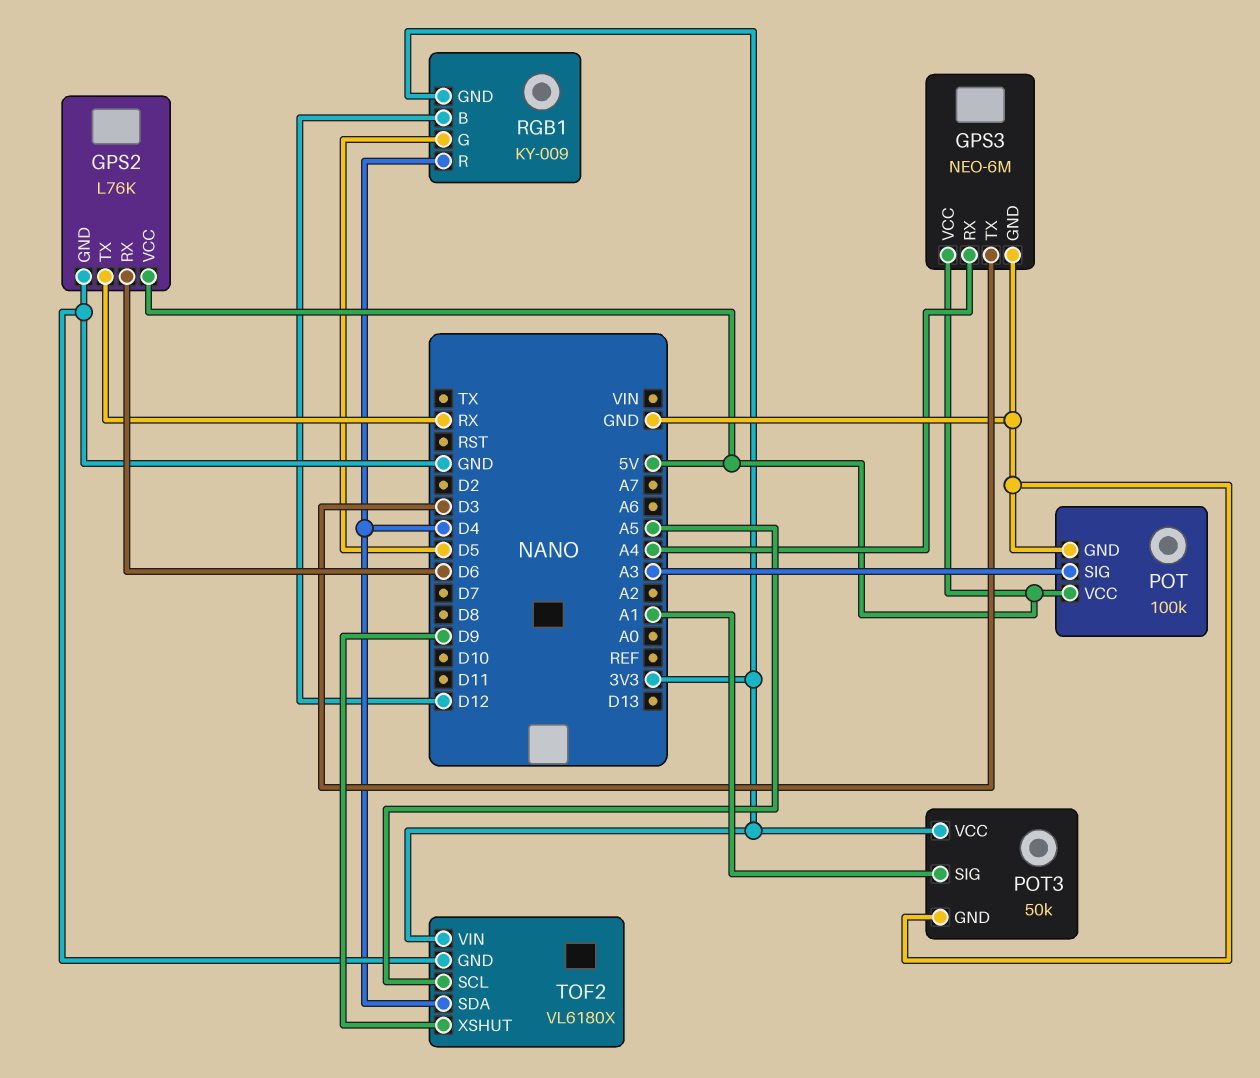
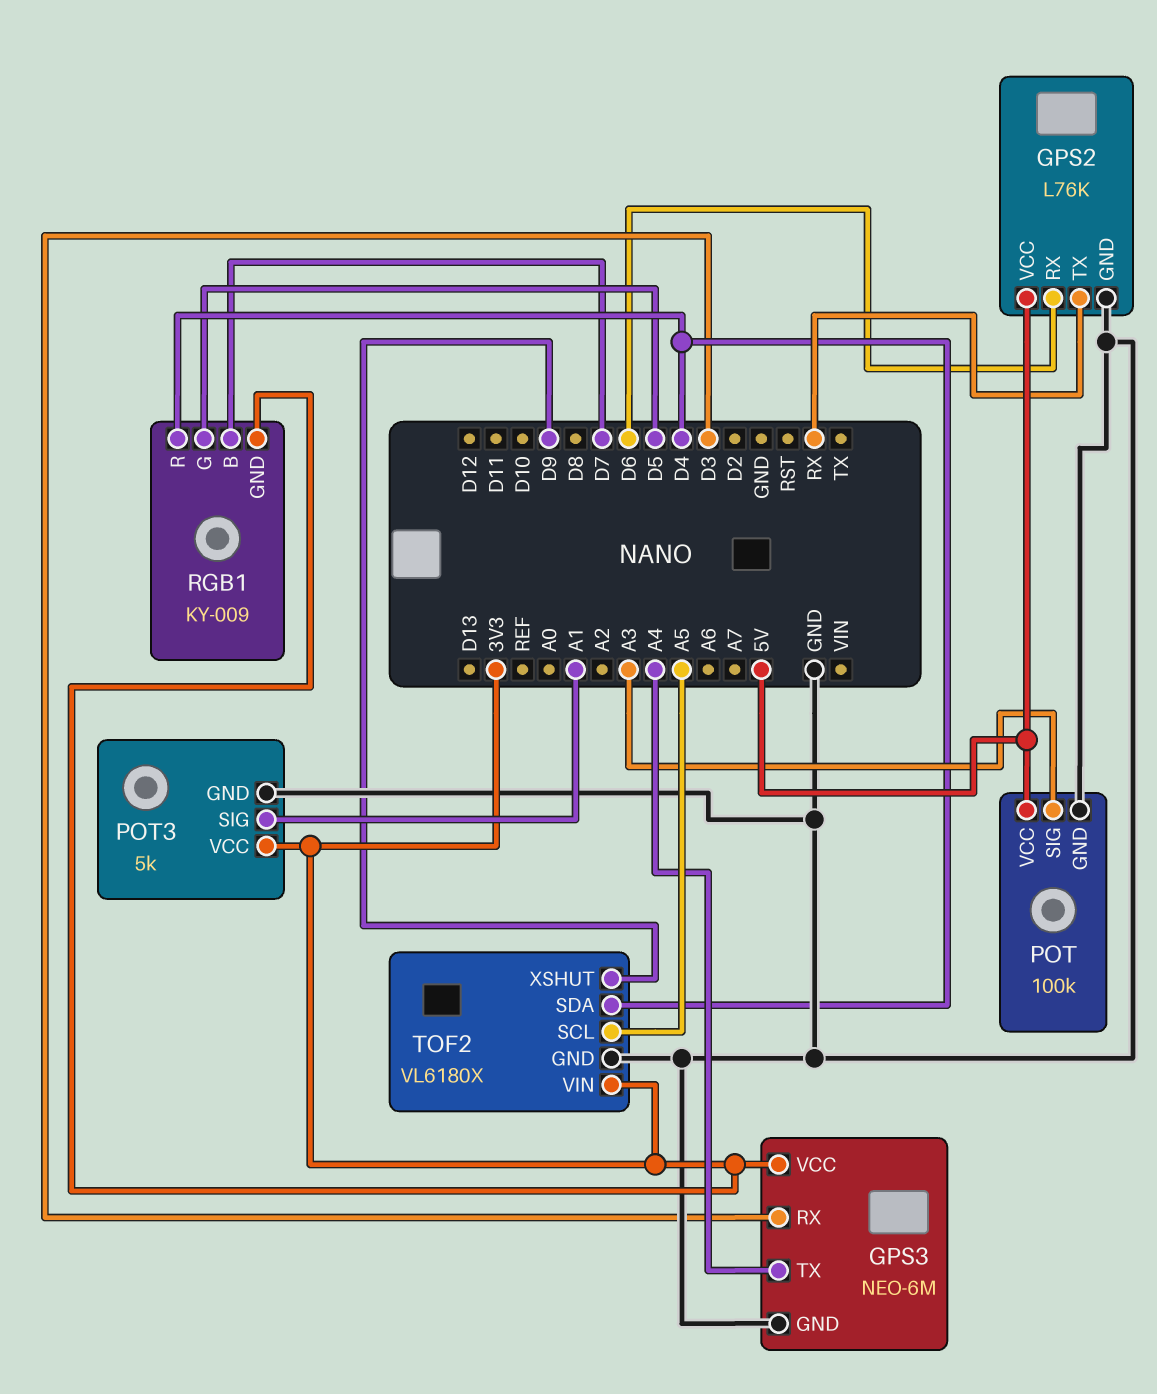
GPS3 pin RX: A4 -> D3
GPS3 pin TX: D3 -> A4
GPS3 pin VCC: 5V -> 3V3
POT3: 50k -> 5k
RGB1 pin B: D12 -> D7

